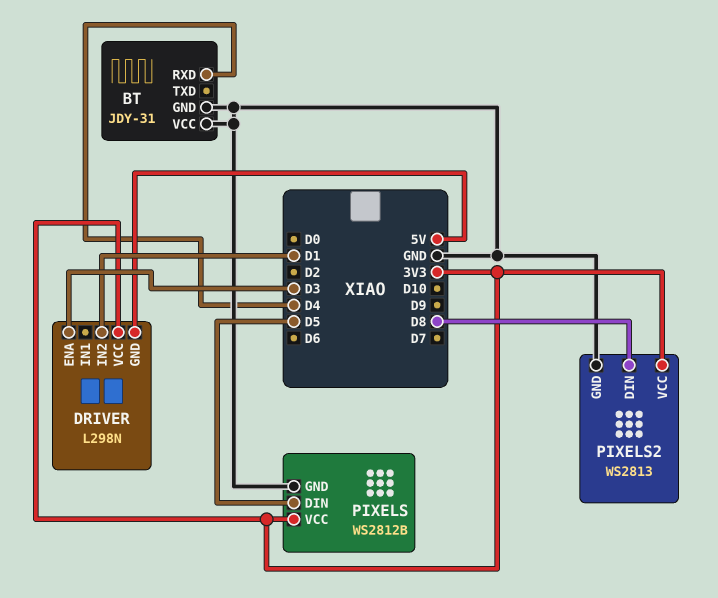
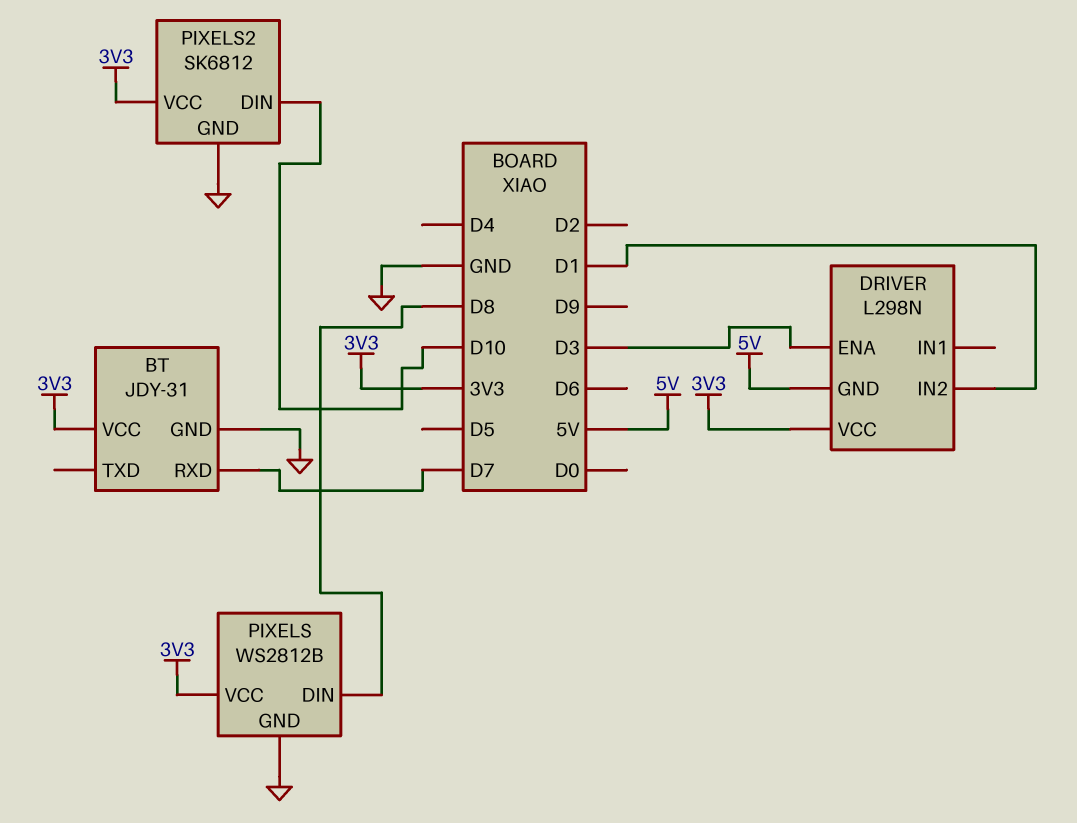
BT pin RXD: D4 -> D7
BT pin VCC: GND -> 3V3
PIXELS pin DIN: D5 -> D8
PIXELS2: WS2813 -> SK6812
PIXELS2 pin DIN: D8 -> D10

